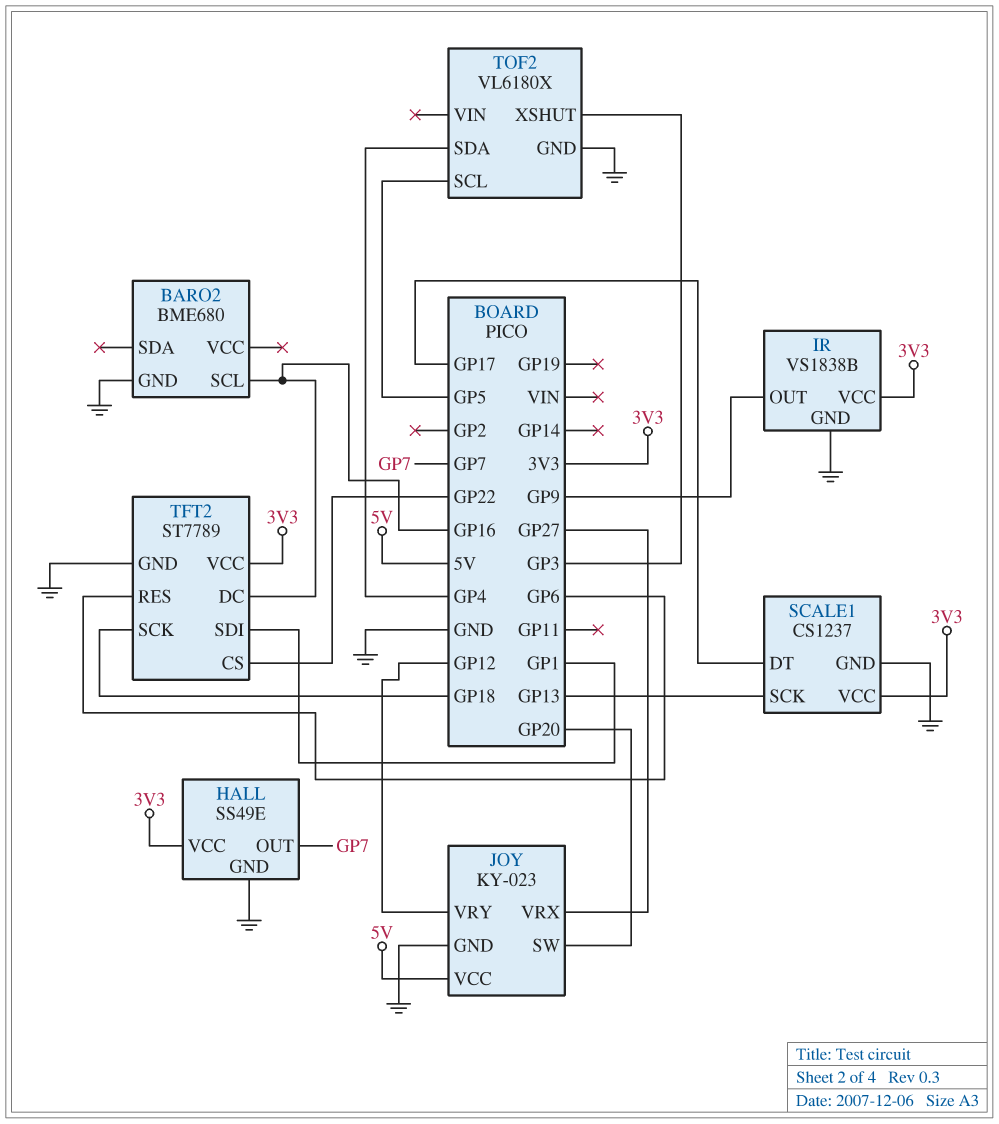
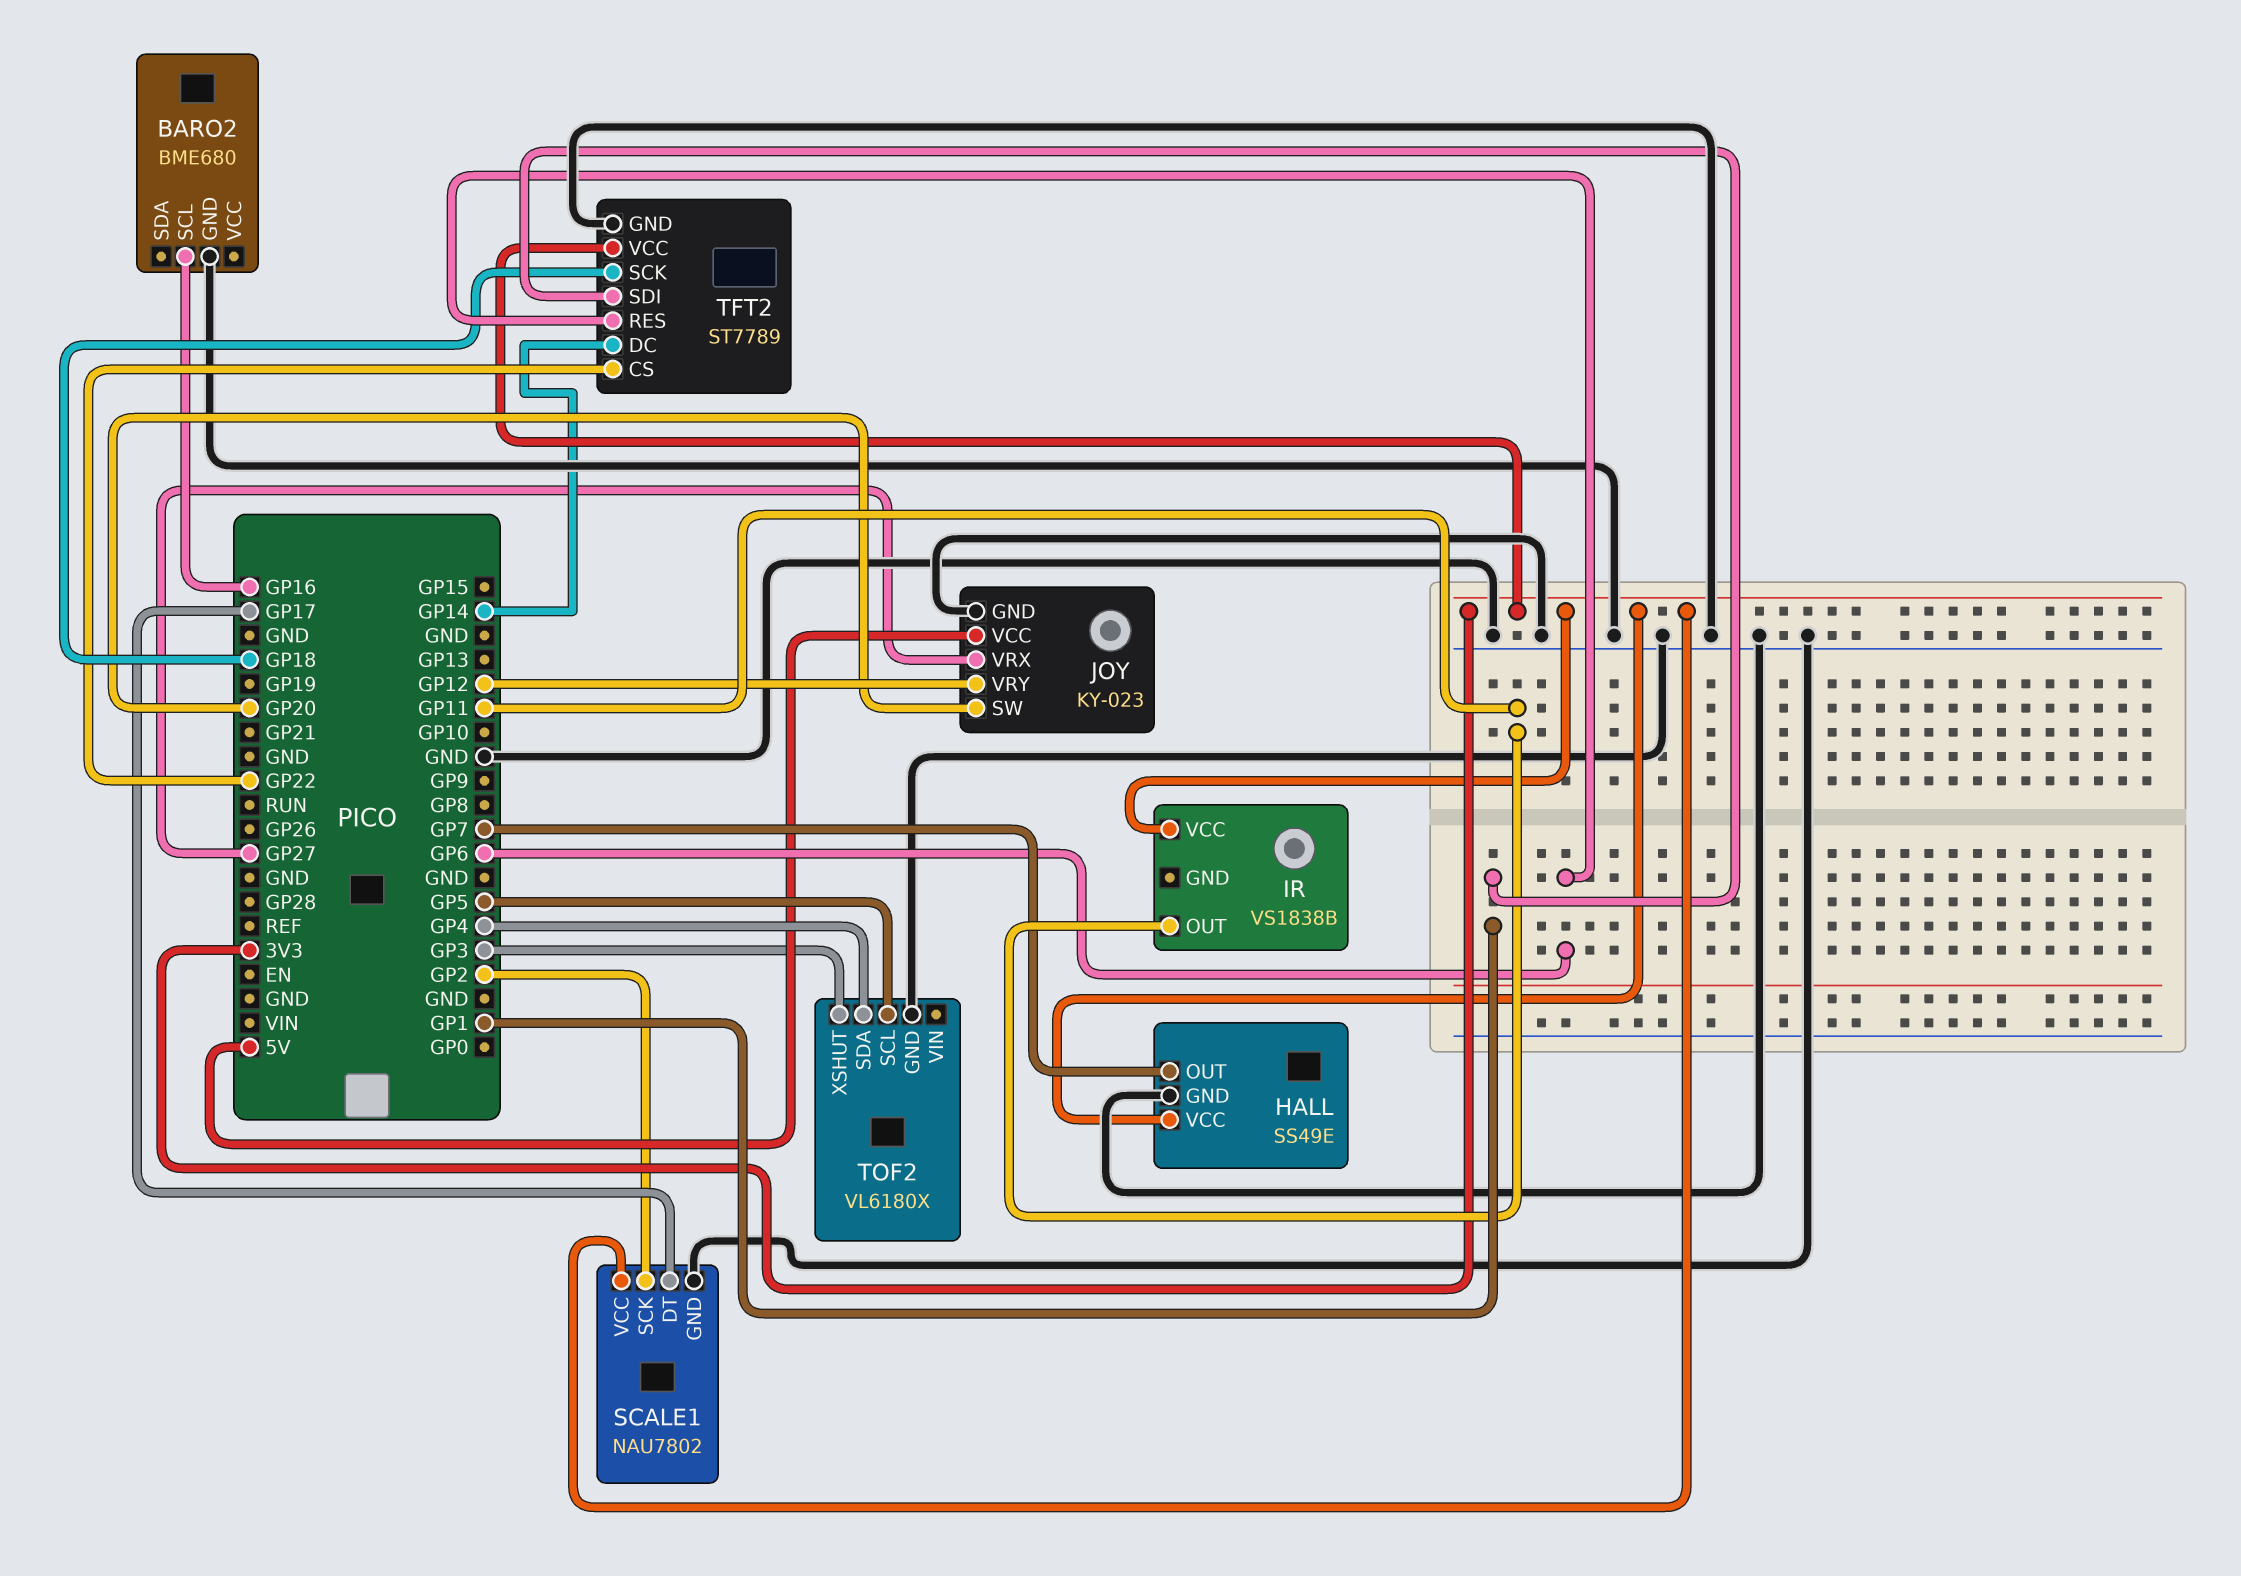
IR pin GND: GND -> none
IR pin OUT: GP9 -> GP11
SCALE1: CS1237 -> NAU7802
SCALE1 pin SCK: GP13 -> GP2
TFT2 pin DC: GP16 -> GP14

